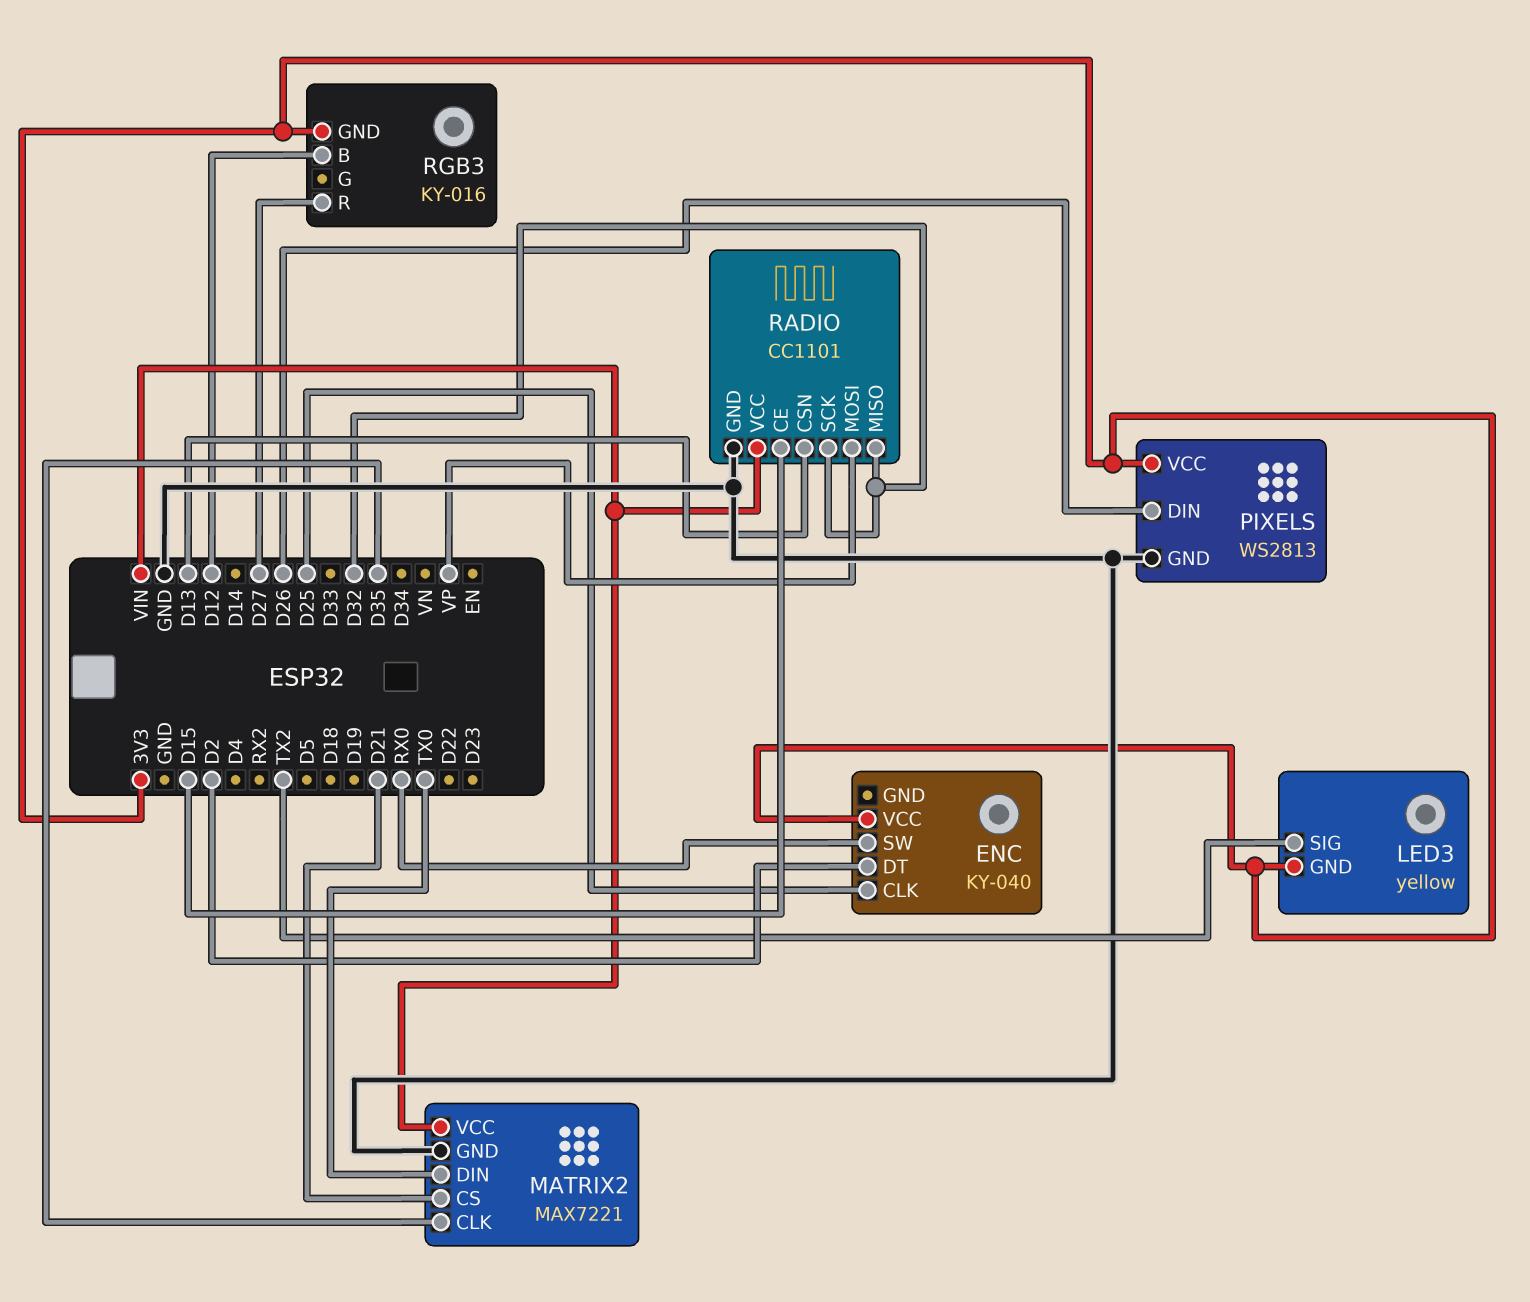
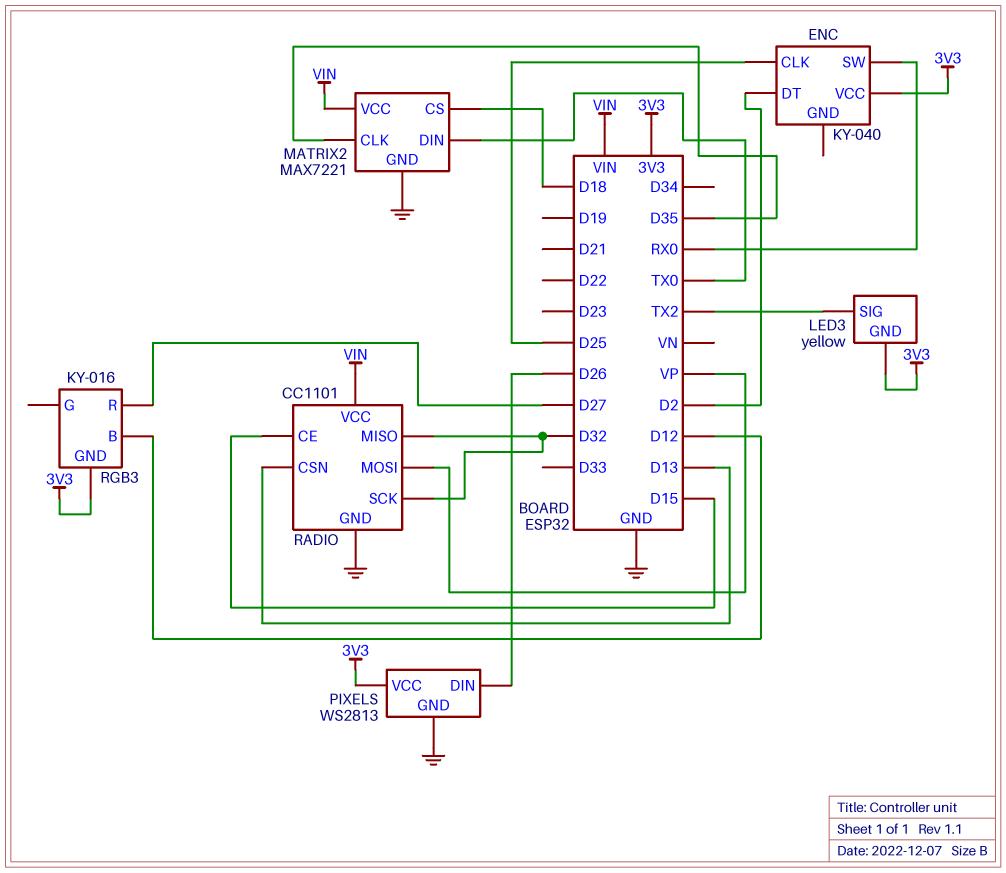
MATRIX2 pin CS: D21 -> D18

